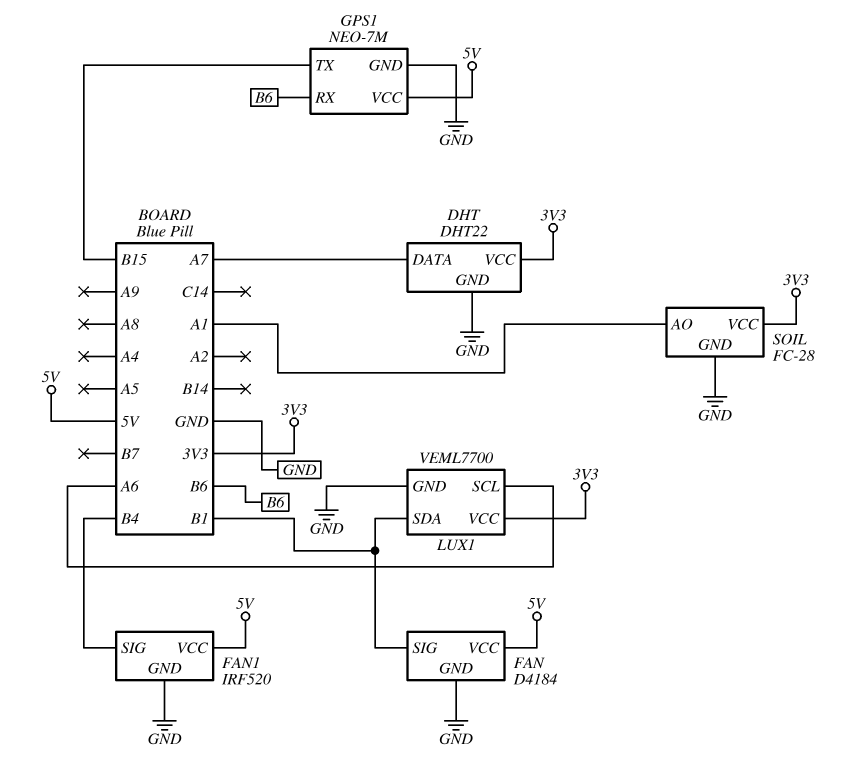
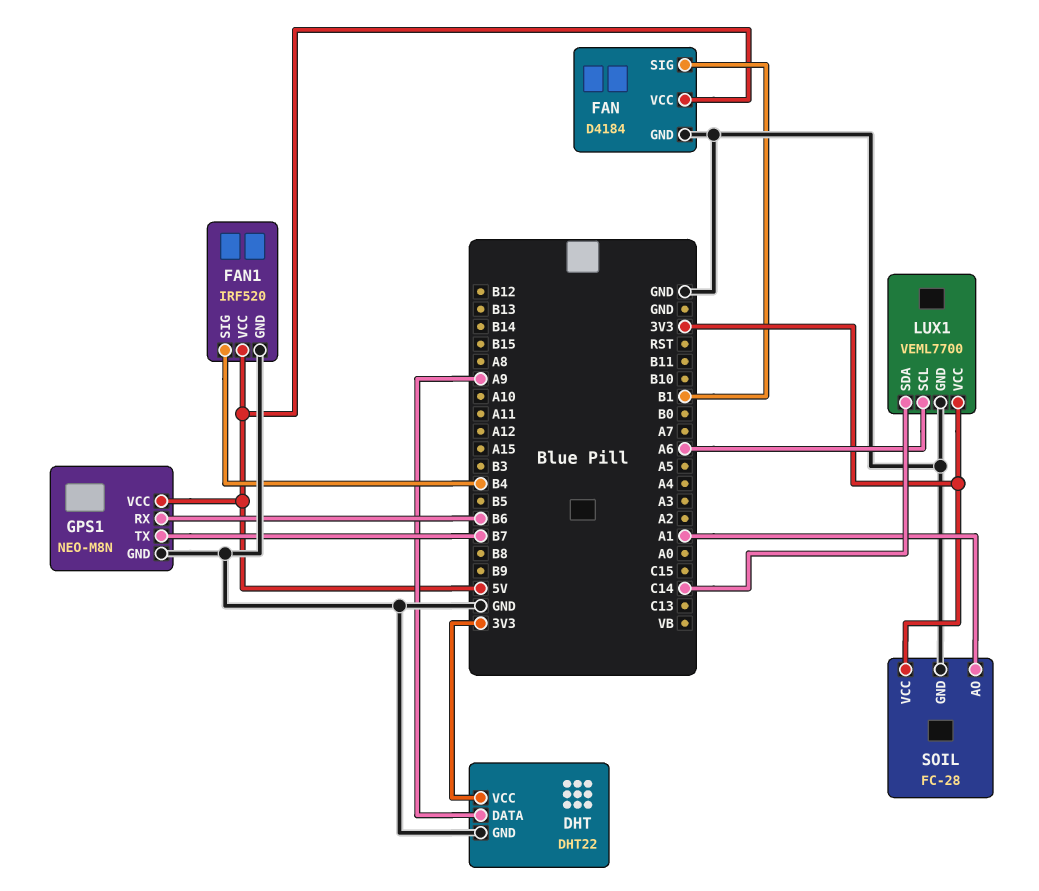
DHT pin DATA: A7 -> A9
GPS1: NEO-7M -> NEO-M8N
GPS1 pin TX: B15 -> B7
LUX1 pin SDA: B1 -> C14

